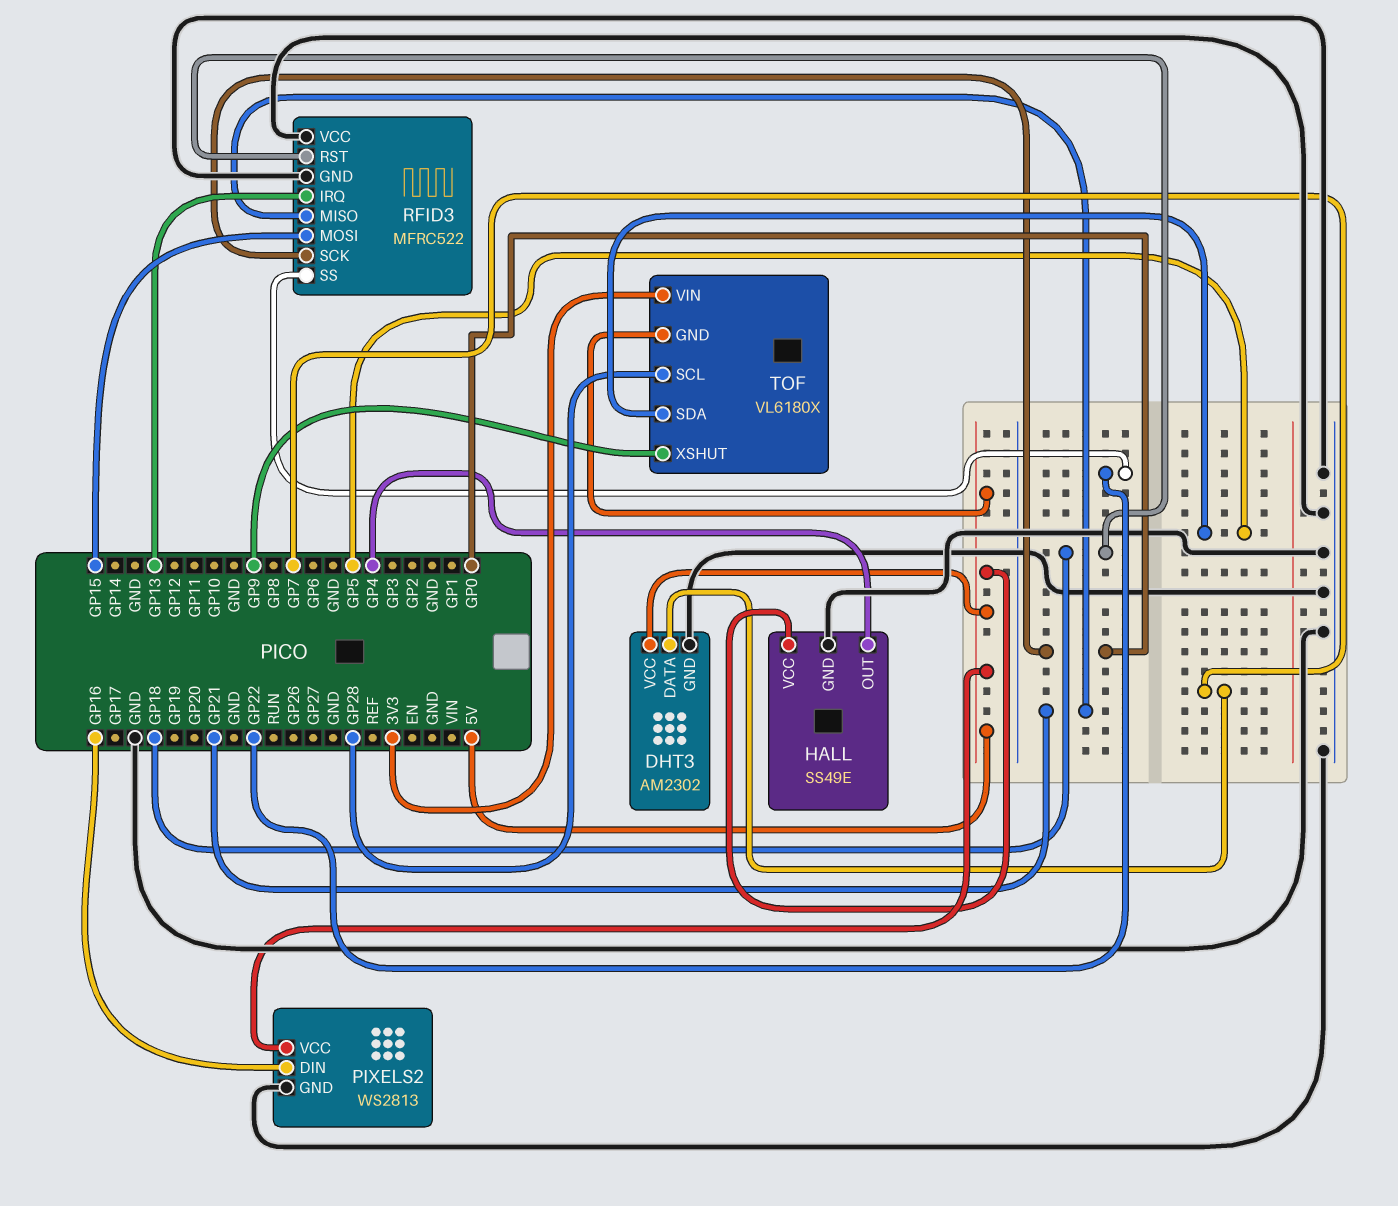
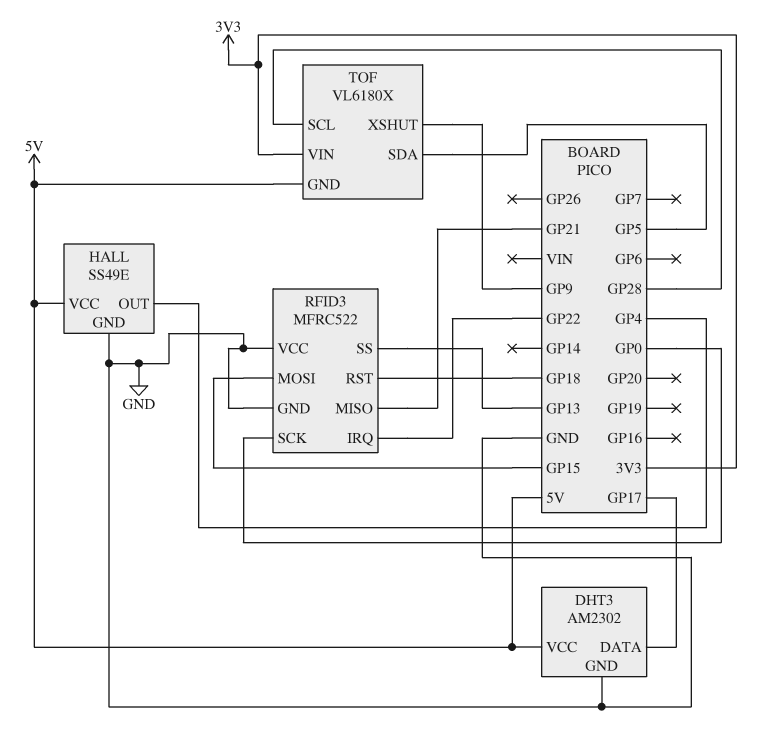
DHT3 pin DATA: GP7 -> GP17
PIXELS2: WS2813 -> none
PIXELS2 pin DIN: GP16 -> none
PIXELS2 pin GND: GND -> none
PIXELS2 pin VCC: 5V -> none
RFID3 pin IRQ: GP13 -> GP22
RFID3 pin SS: GP22 -> GP13

